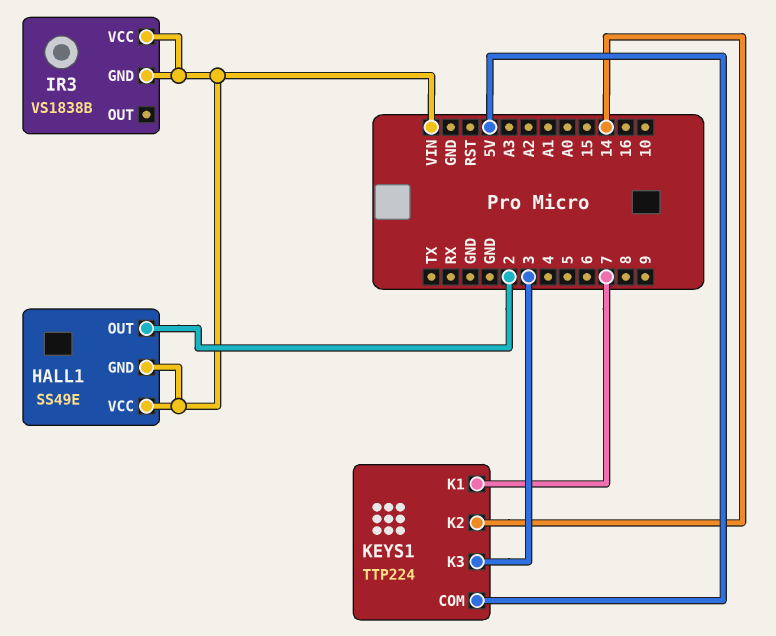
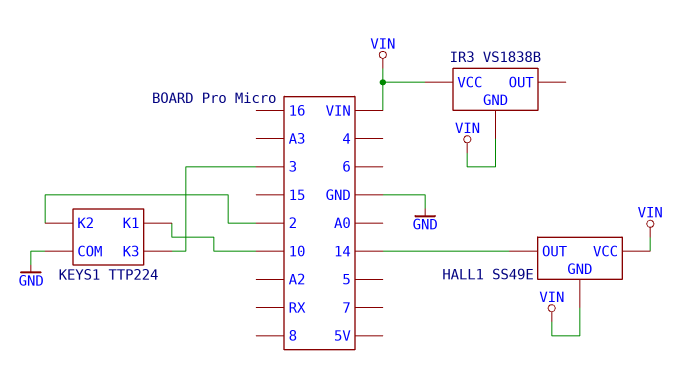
HALL1 pin OUT: 2 -> 14
KEYS1 pin COM: 5V -> GND
KEYS1 pin K1: 7 -> 10
KEYS1 pin K2: 14 -> 2

